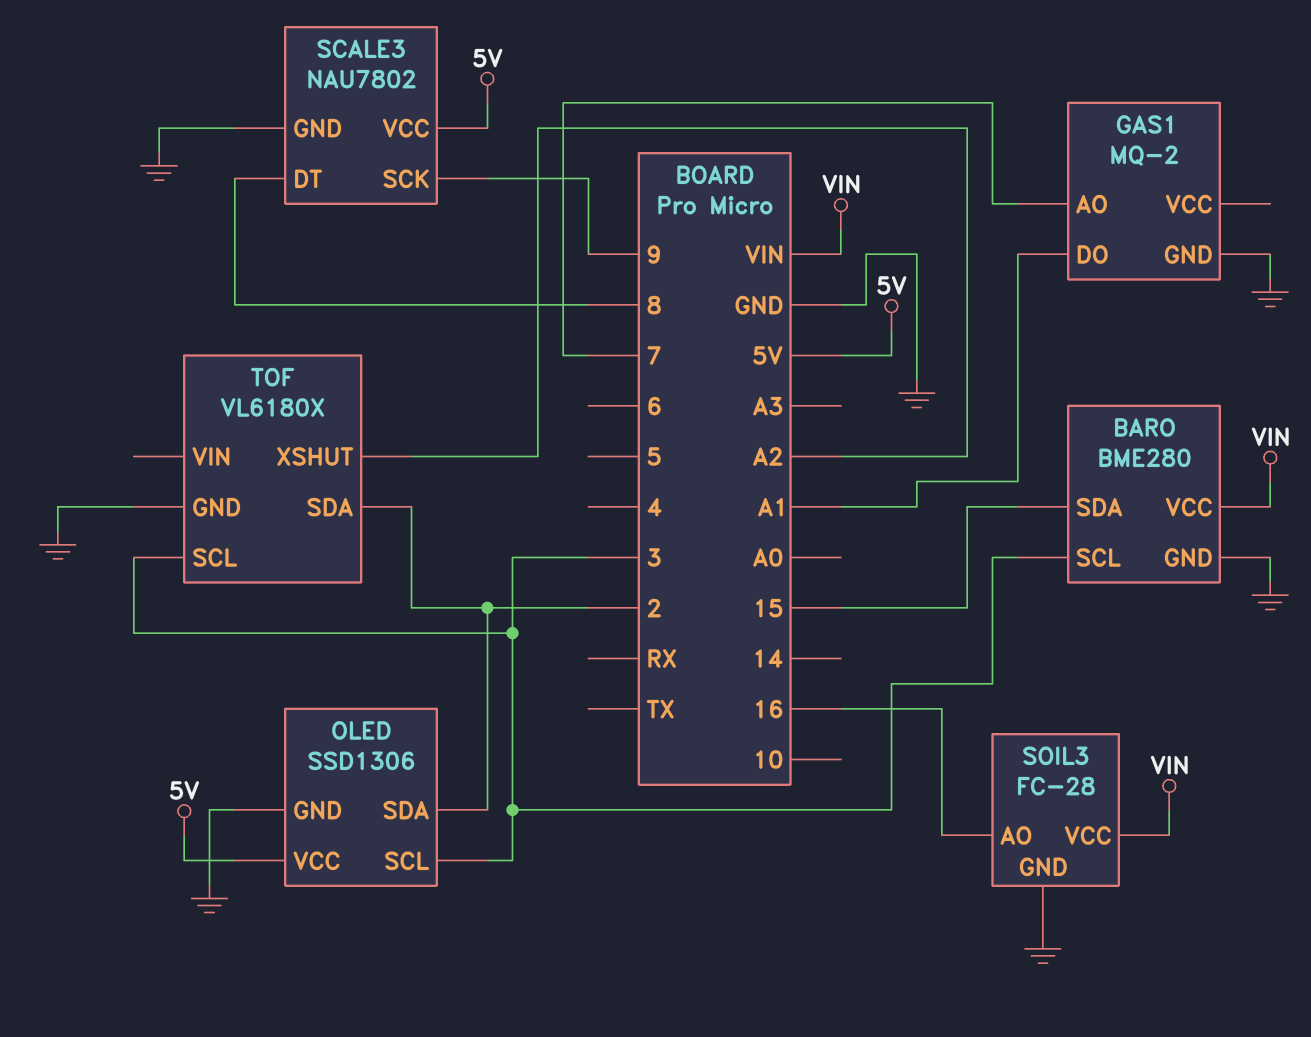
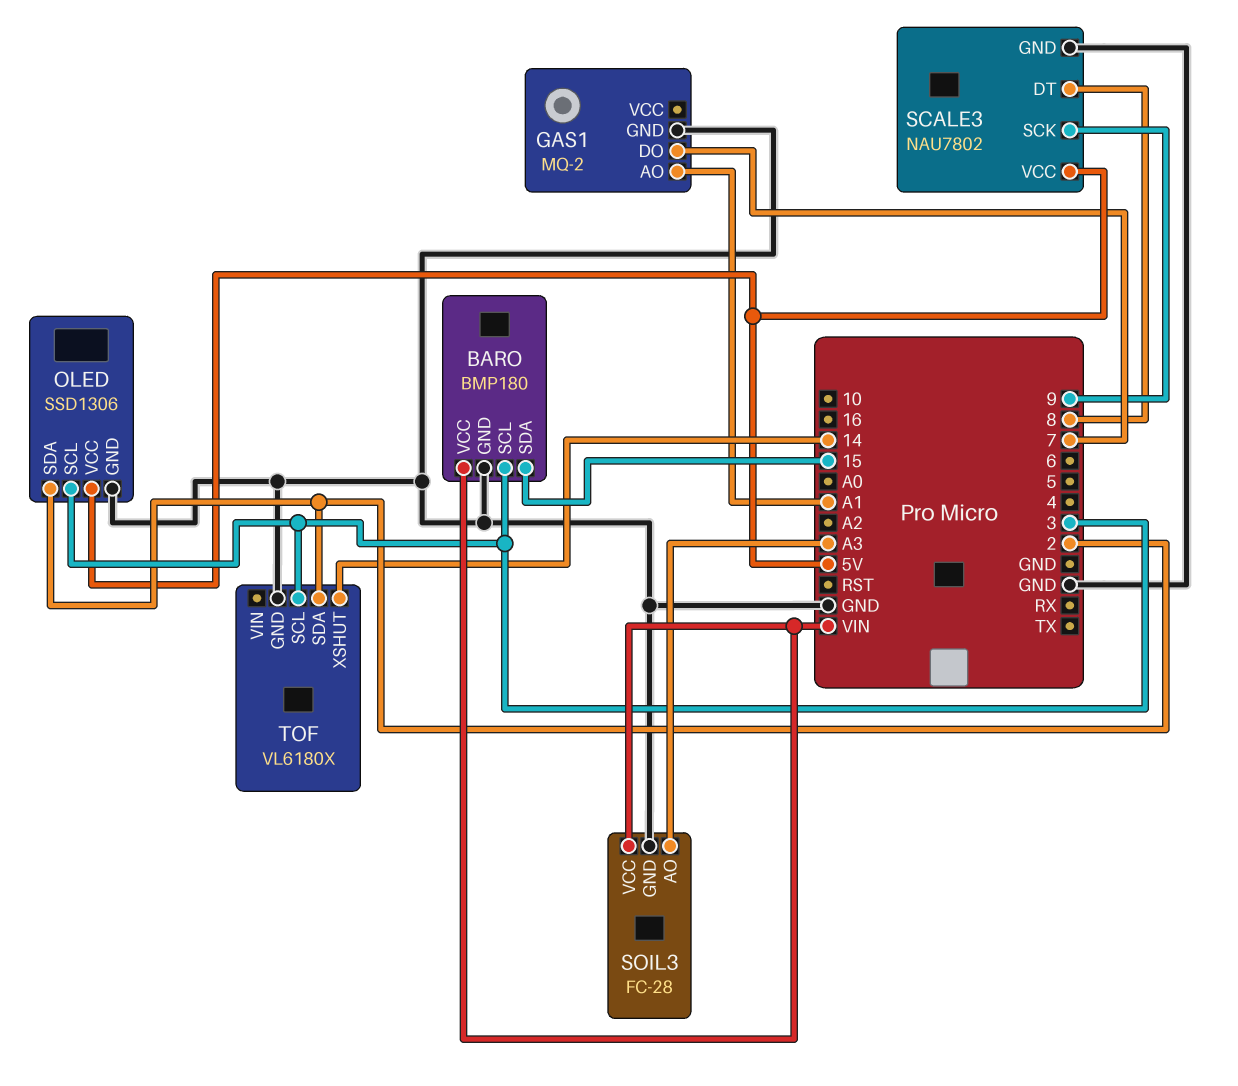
BARO: BME280 -> BMP180
GAS1 pin AO: 7 -> A1
GAS1 pin DO: A1 -> 7
SOIL3 pin AO: 16 -> A3
TOF pin XSHUT: A2 -> 14

